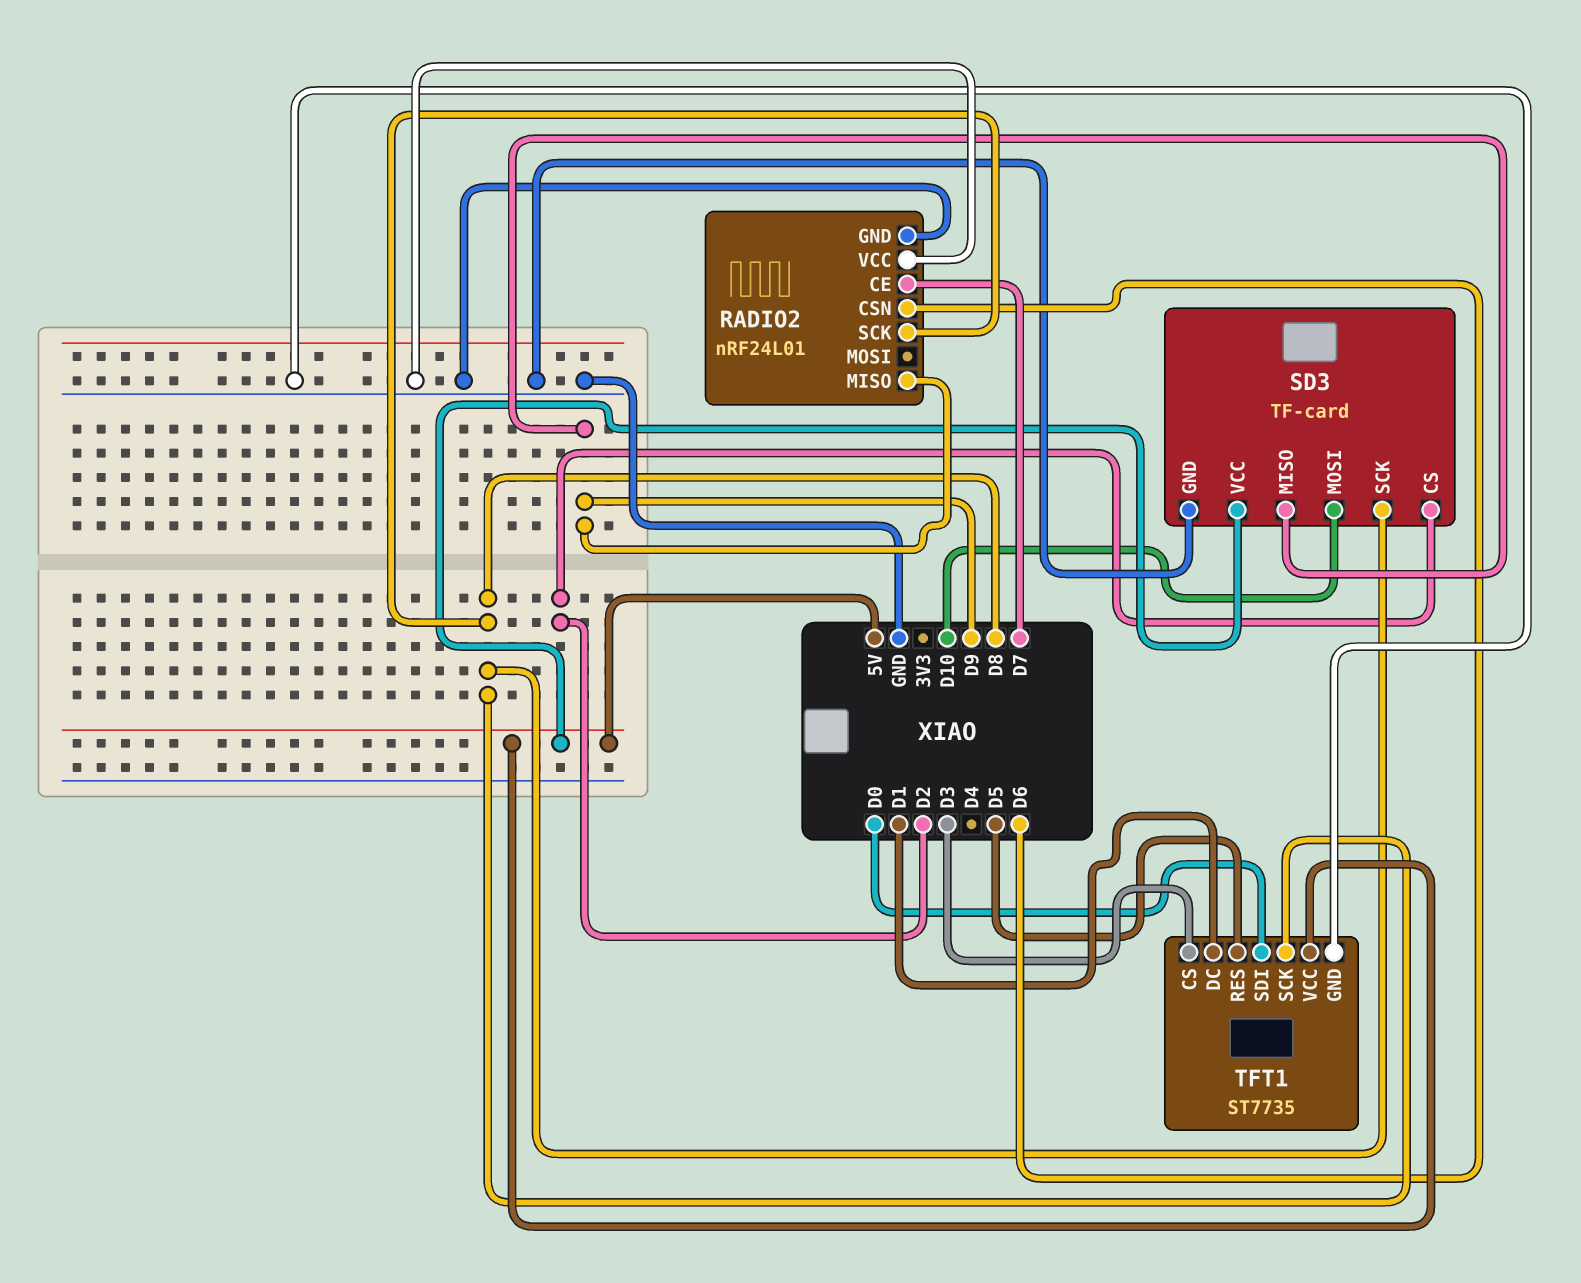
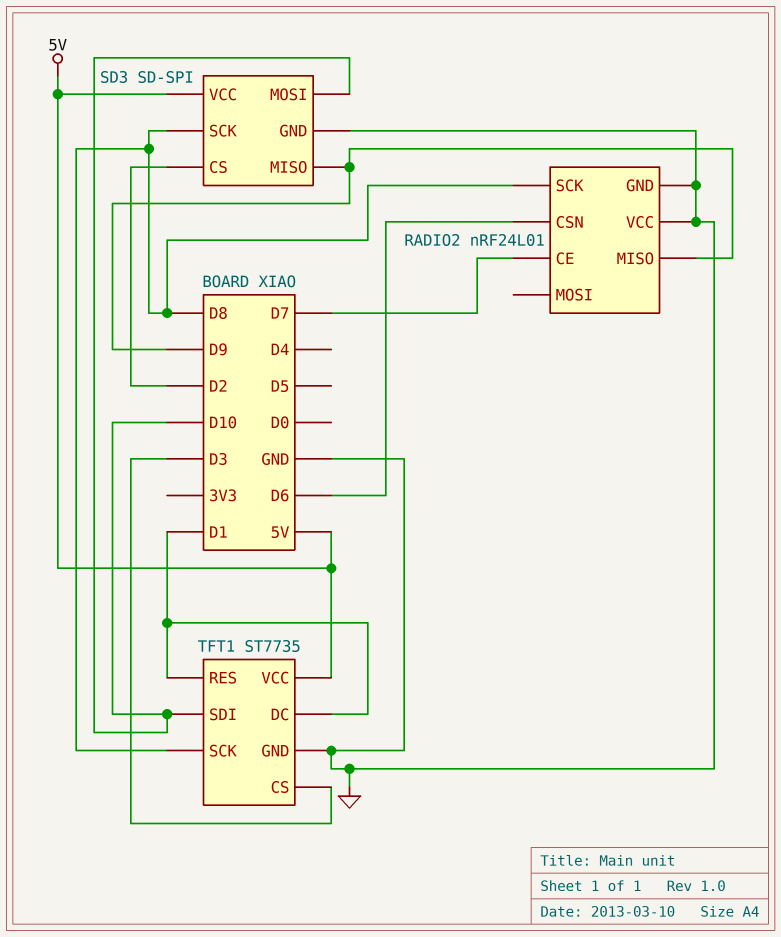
SD3: TF-card -> SD-SPI
TFT1 pin RES: D5 -> D1
TFT1 pin SDI: D0 -> D10

